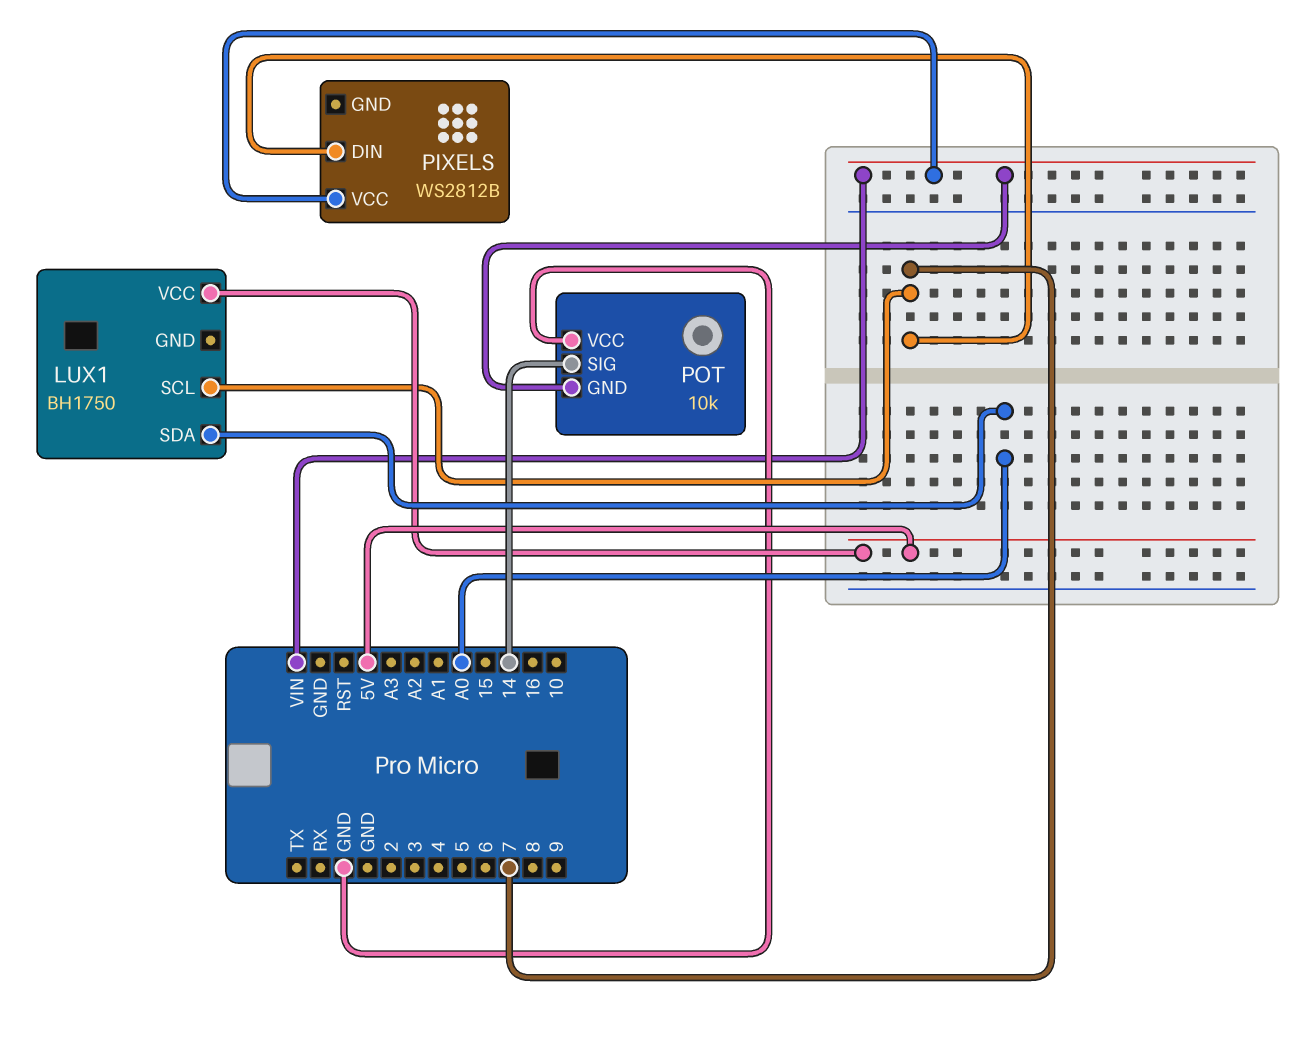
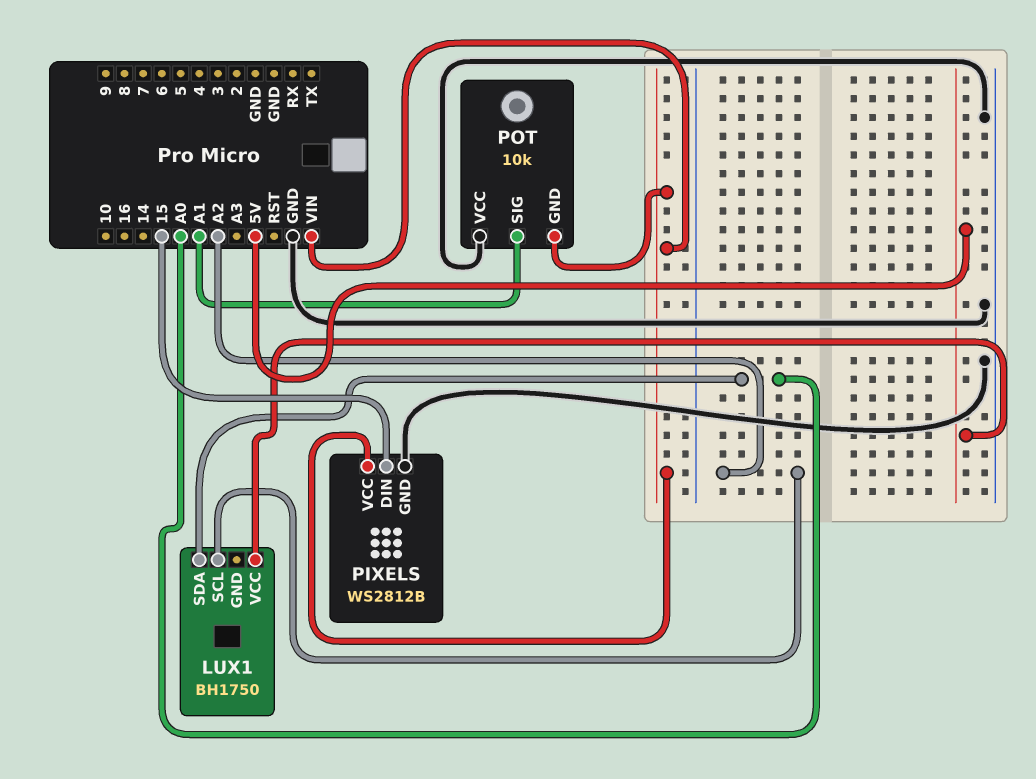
LUX1 pin SCL: 7 -> A2
PIXELS pin DIN: 7 -> 15
PIXELS pin GND: none -> GND
POT pin SIG: 14 -> A1

